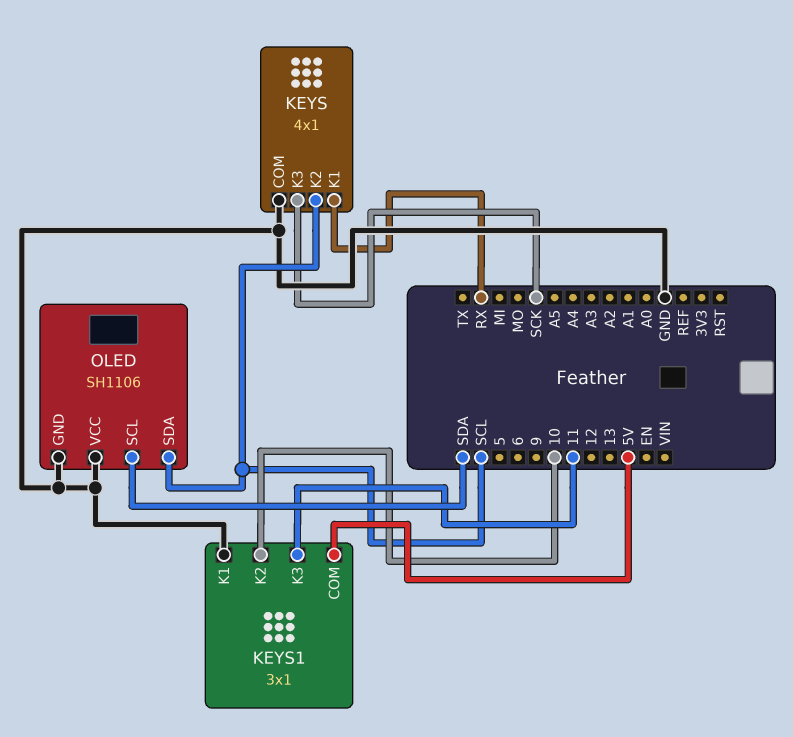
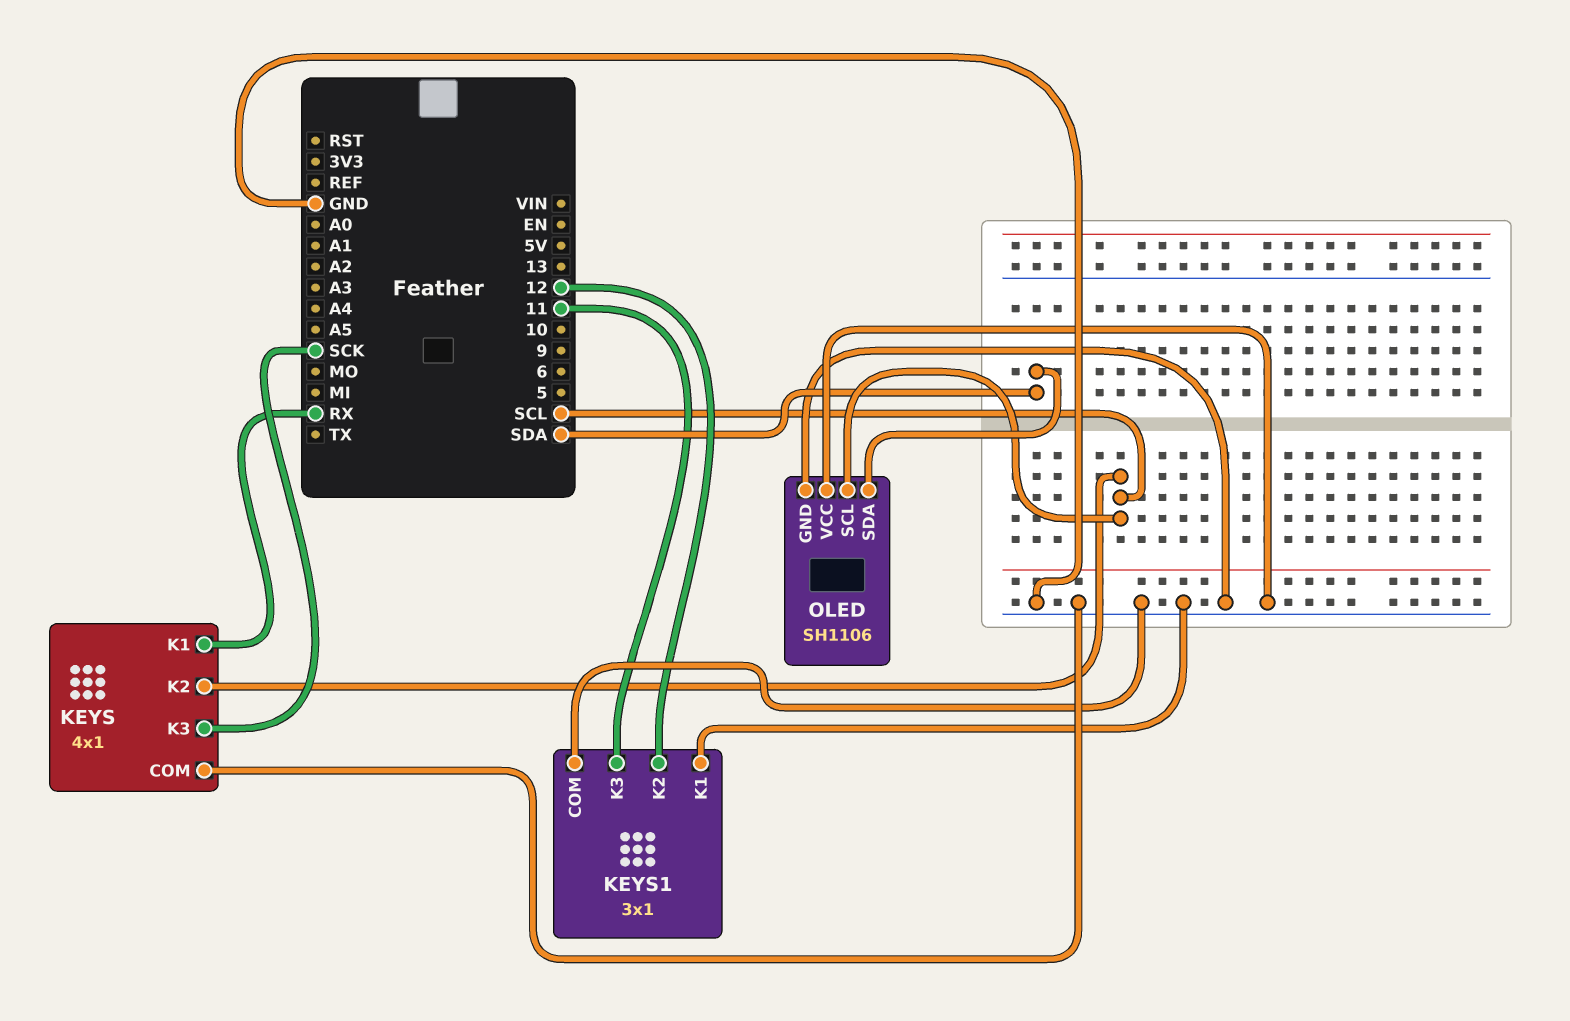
KEYS1 pin COM: 5V -> GND
KEYS1 pin K2: 10 -> 12
OLED pin SCL: SDA -> SCL
OLED pin SDA: SCL -> SDA

